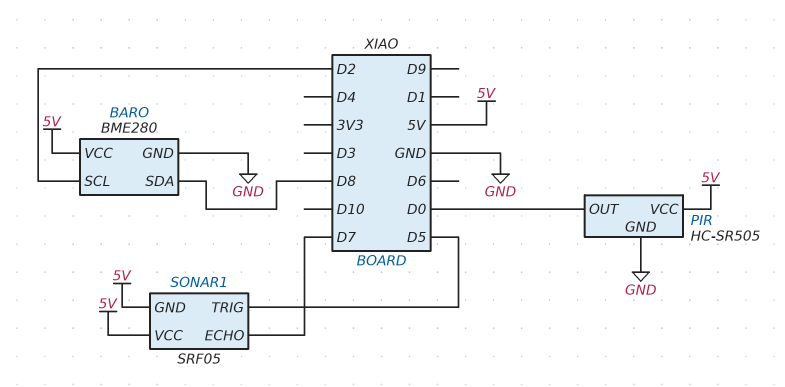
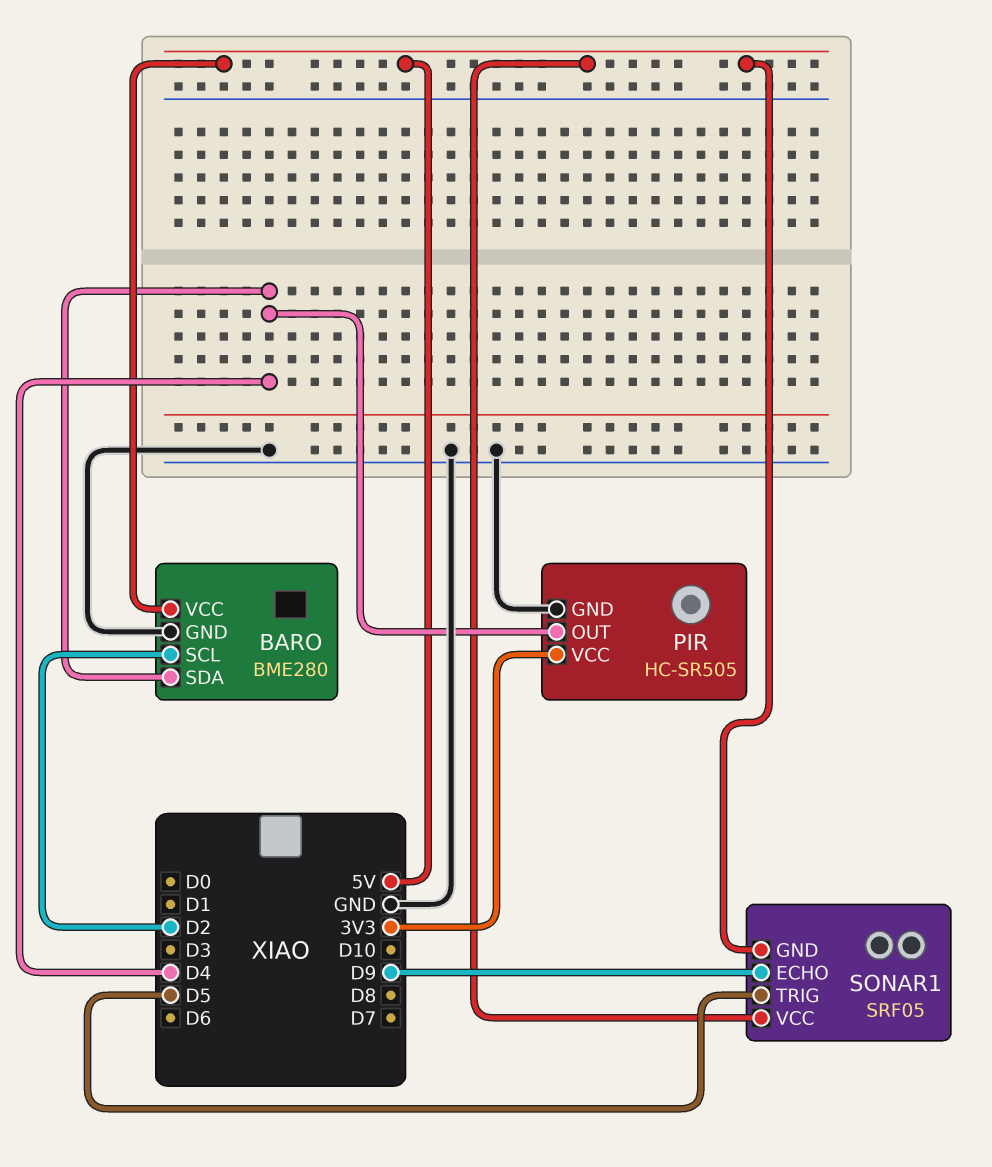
BARO pin SDA: D8 -> D4
PIR pin OUT: D0 -> D4
PIR pin VCC: 5V -> 3V3
SONAR1 pin ECHO: D7 -> D9

